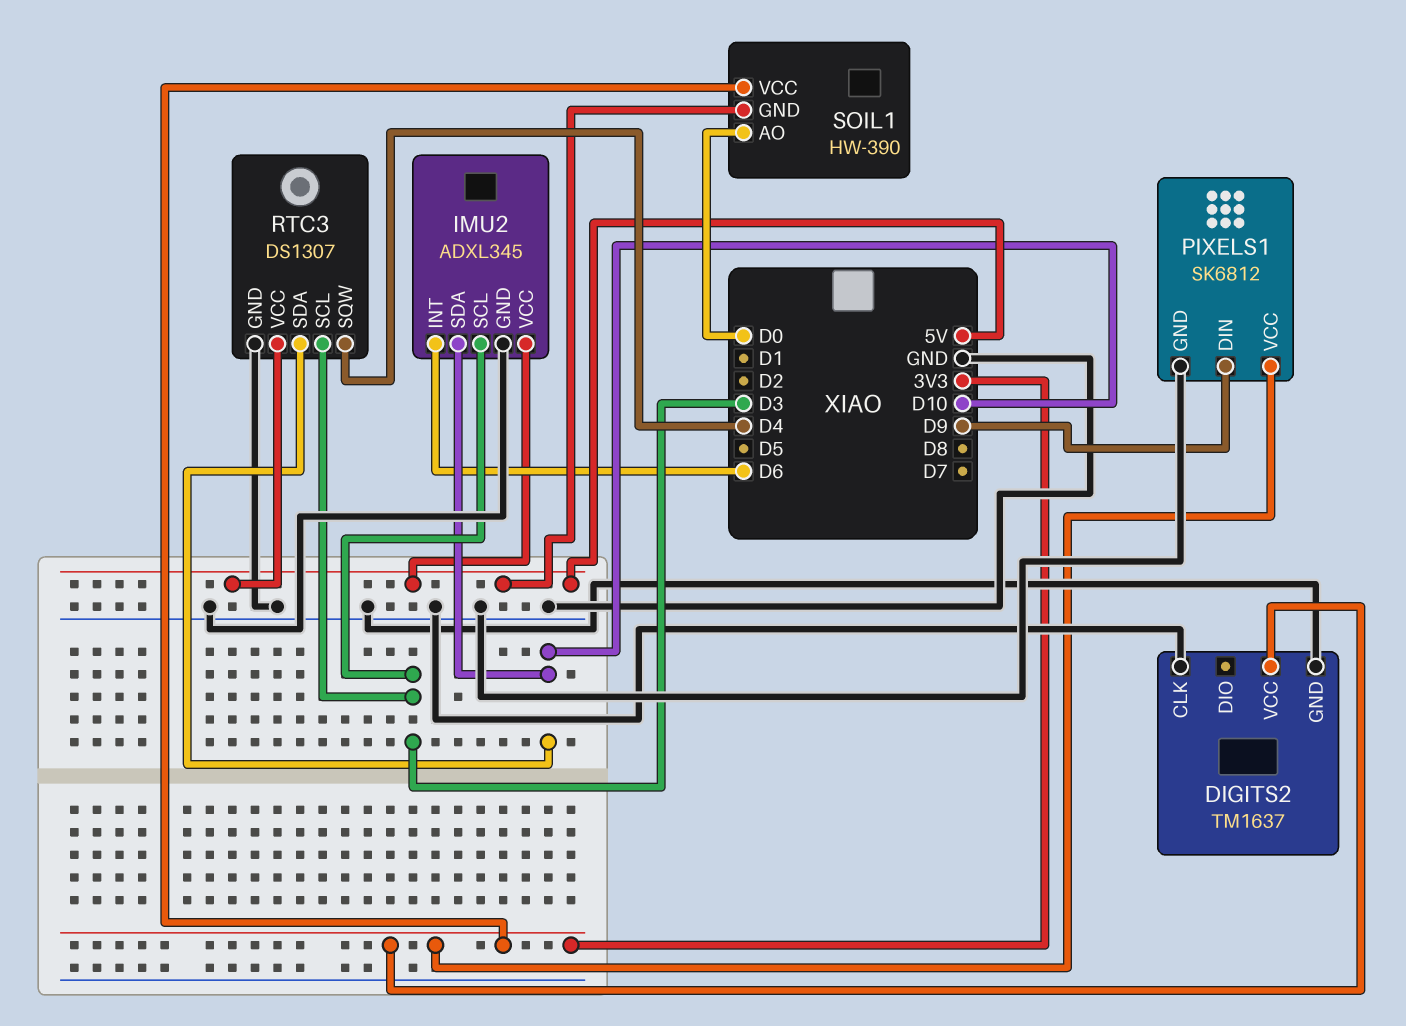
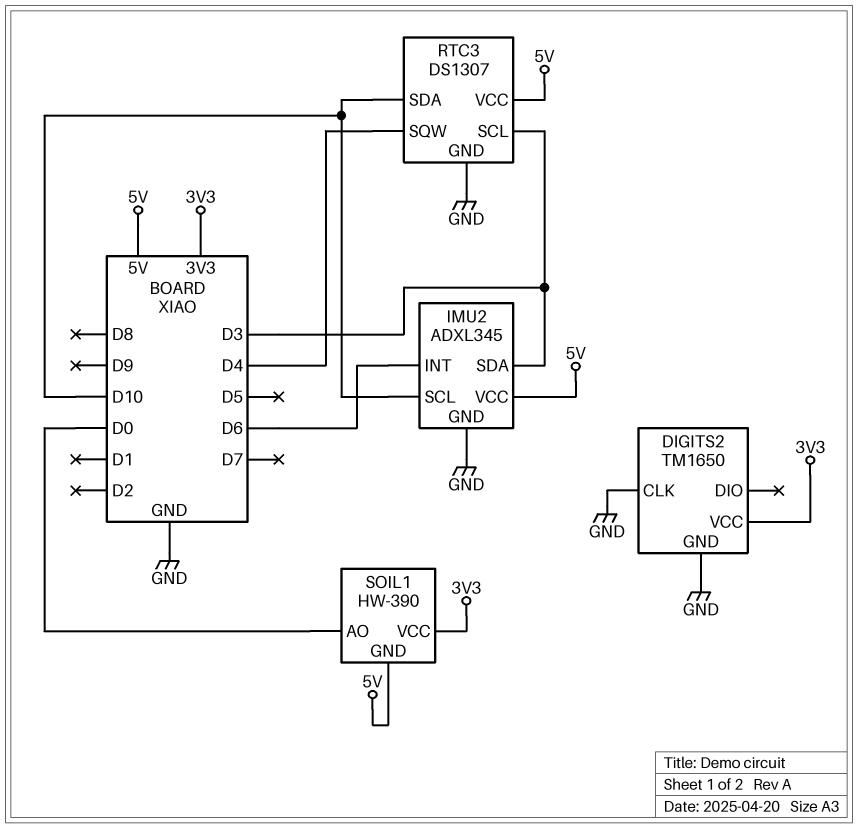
DIGITS2: TM1637 -> TM1650
IMU2 pin SCL: D3 -> D10
IMU2 pin SDA: D10 -> D3
PIXELS1: SK6812 -> none
PIXELS1 pin DIN: D9 -> none
PIXELS1 pin GND: GND -> none
PIXELS1 pin VCC: 3V3 -> none

